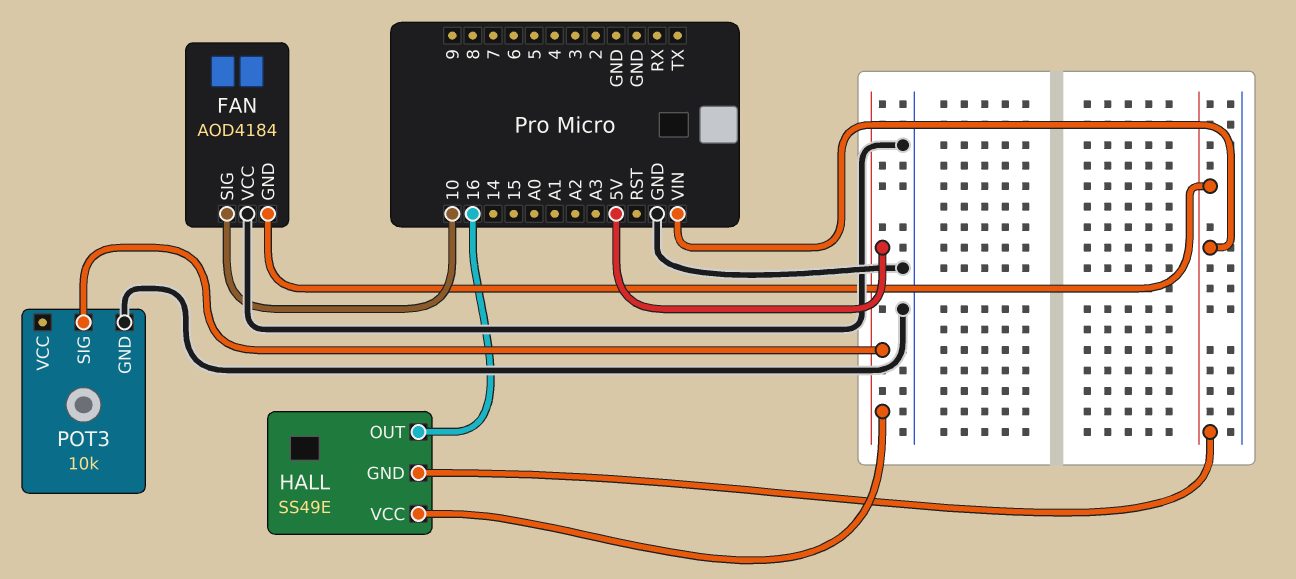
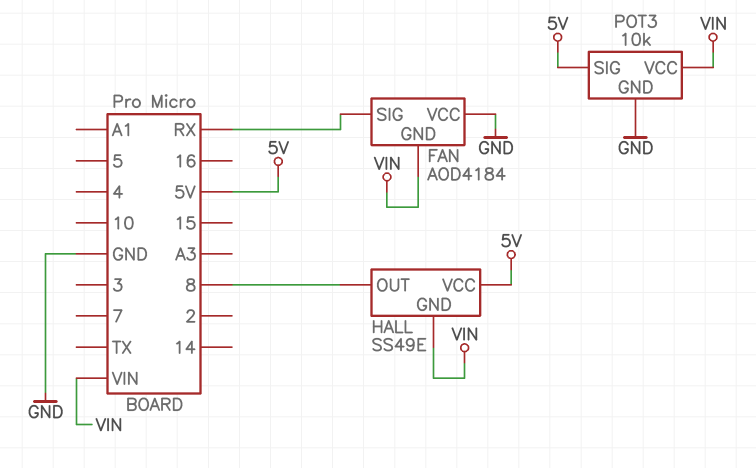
FAN pin SIG: 10 -> RX
HALL pin OUT: 16 -> 8
POT3 pin VCC: none -> VIN

